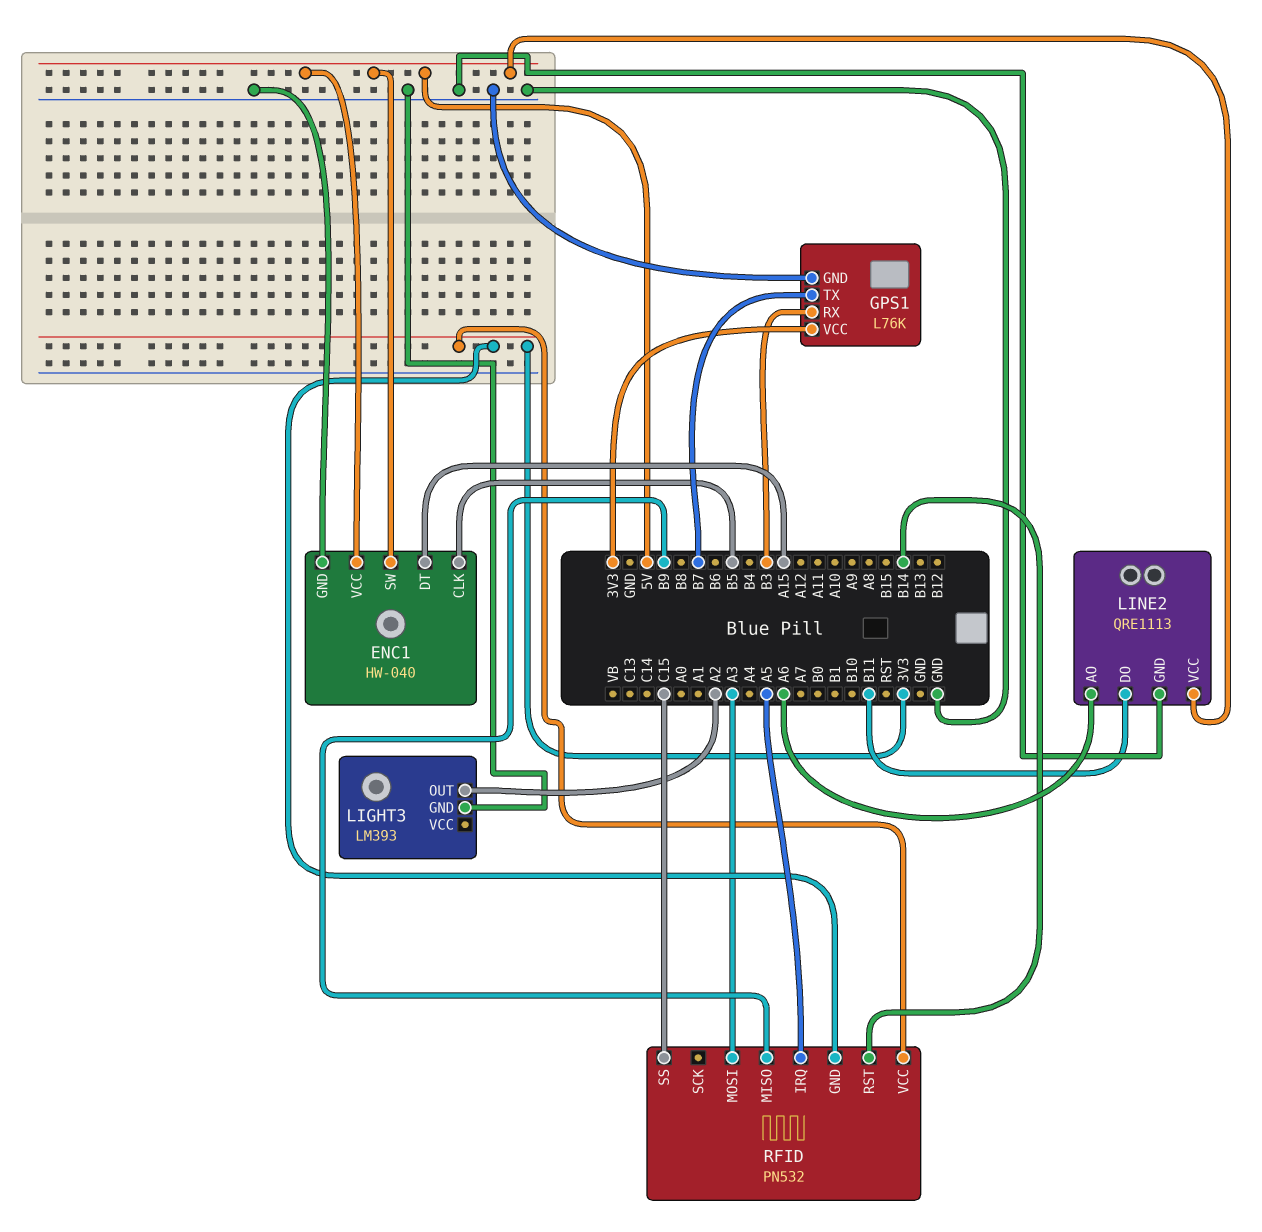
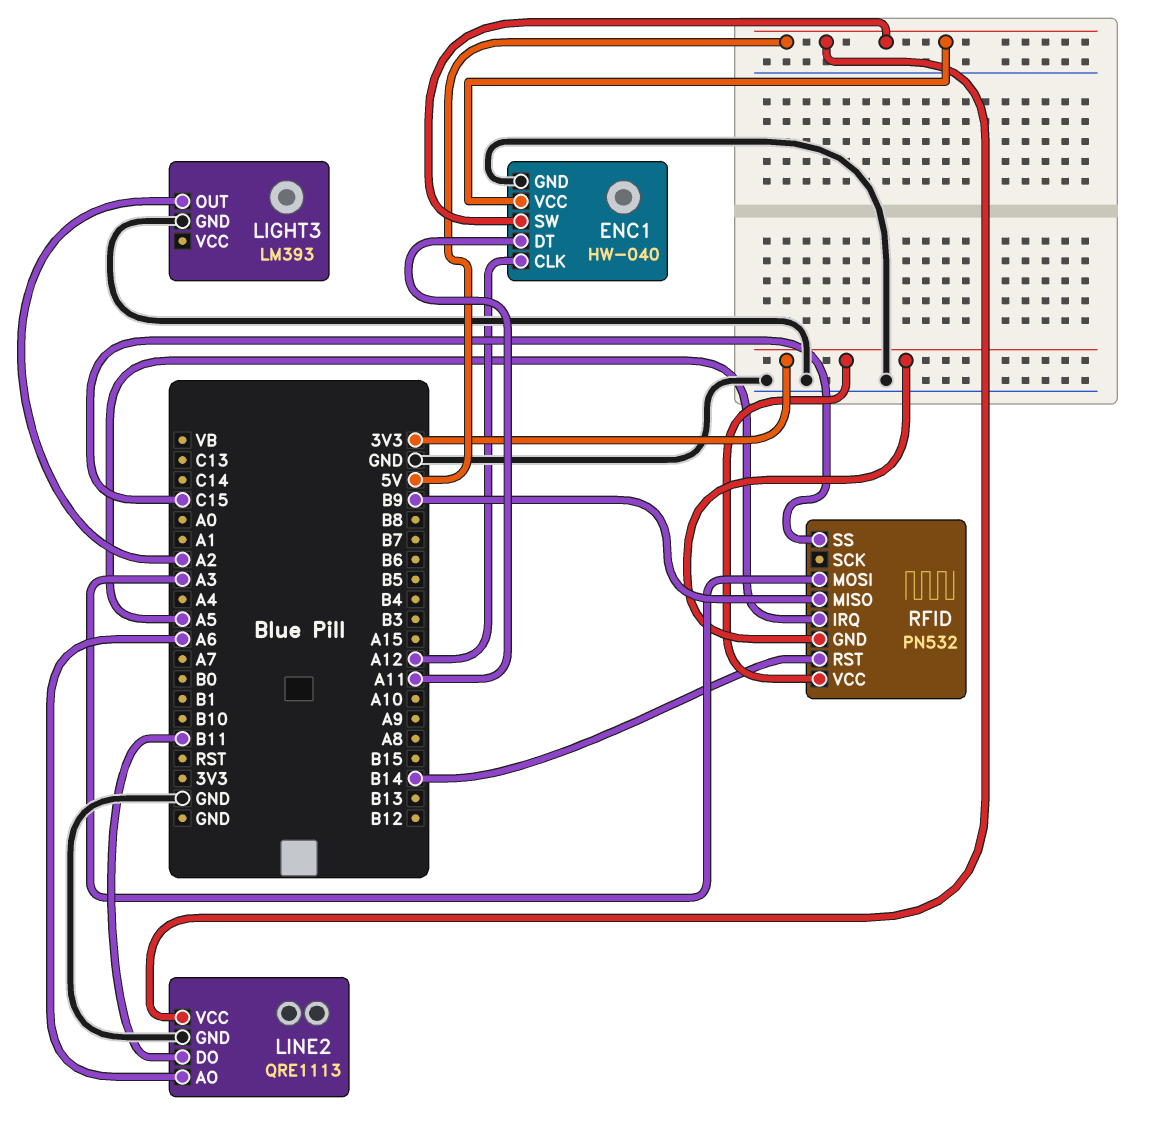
ENC1 pin CLK: B5 -> A12
ENC1 pin DT: A15 -> A11
GPS1: L76K -> none
GPS1 pin GND: GND -> none
GPS1 pin RX: B3 -> none
GPS1 pin TX: B7 -> none
GPS1 pin VCC: 3V3 -> none

